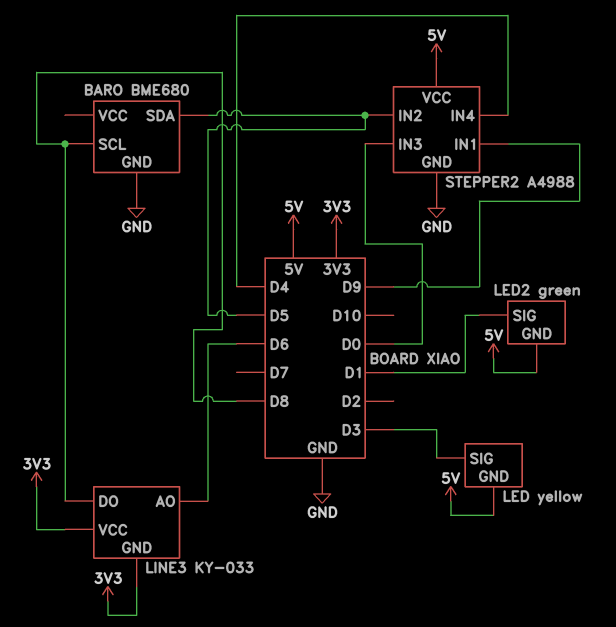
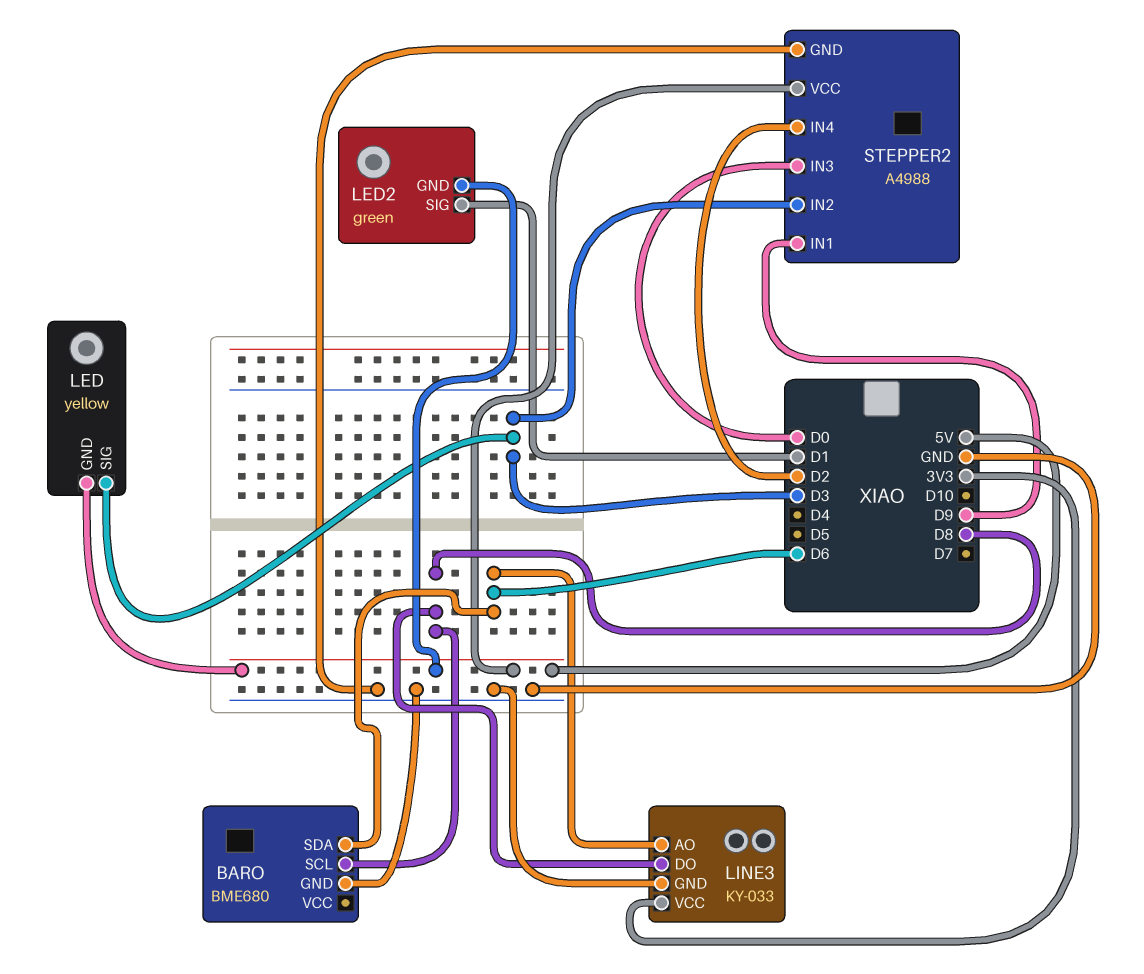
BARO pin SDA: D5 -> D6
LINE3 pin GND: 3V3 -> GND
STEPPER2 pin IN2: D5 -> D3
STEPPER2 pin IN4: D4 -> D2

